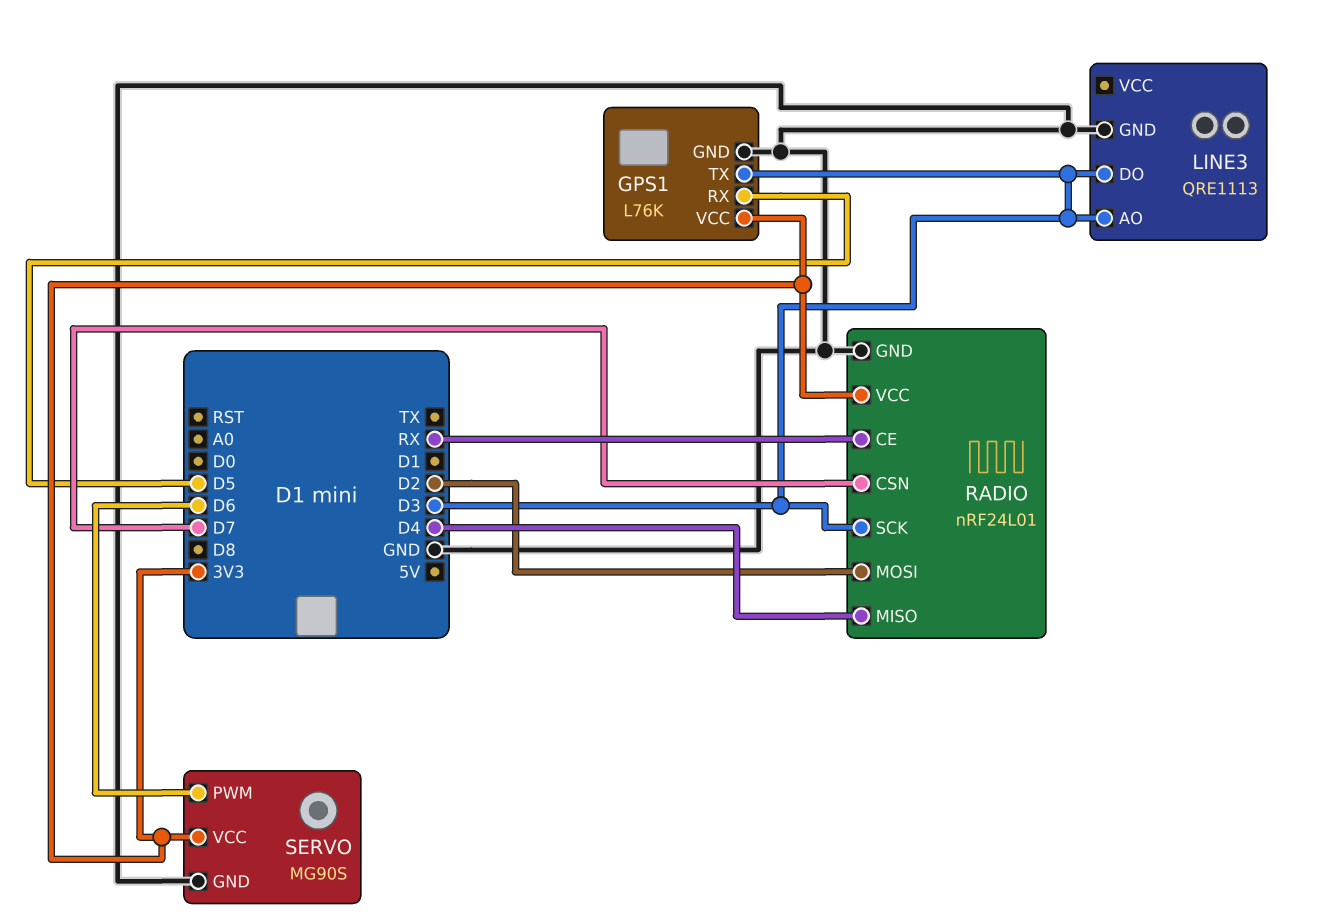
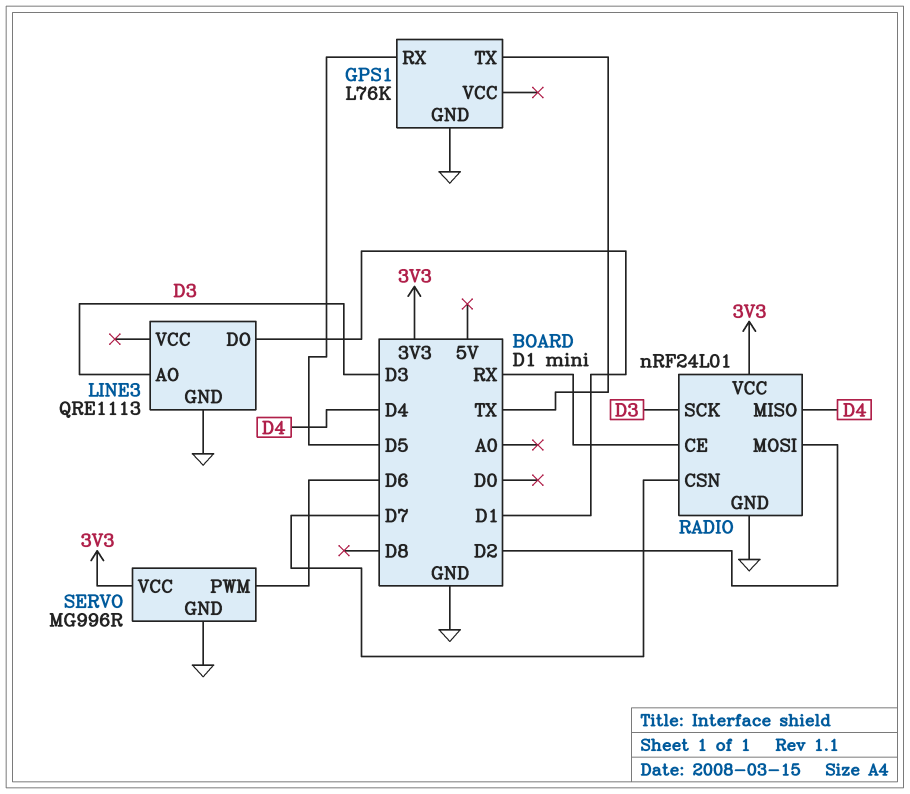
GPS1 pin TX: D3 -> TX
GPS1 pin VCC: 3V3 -> none
LINE3 pin DO: D3 -> D1
SERVO: MG90S -> MG996R

